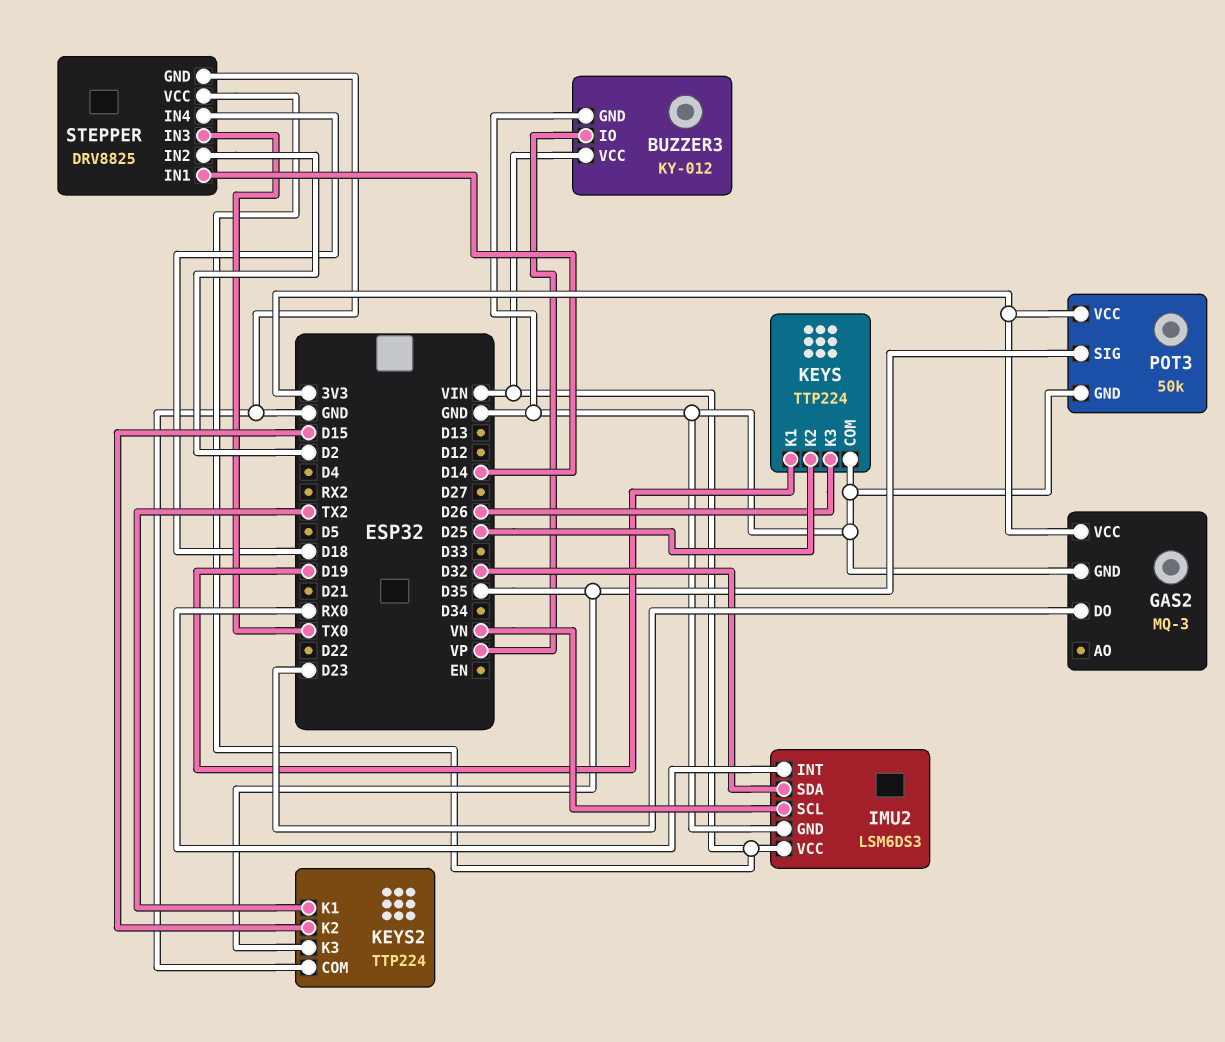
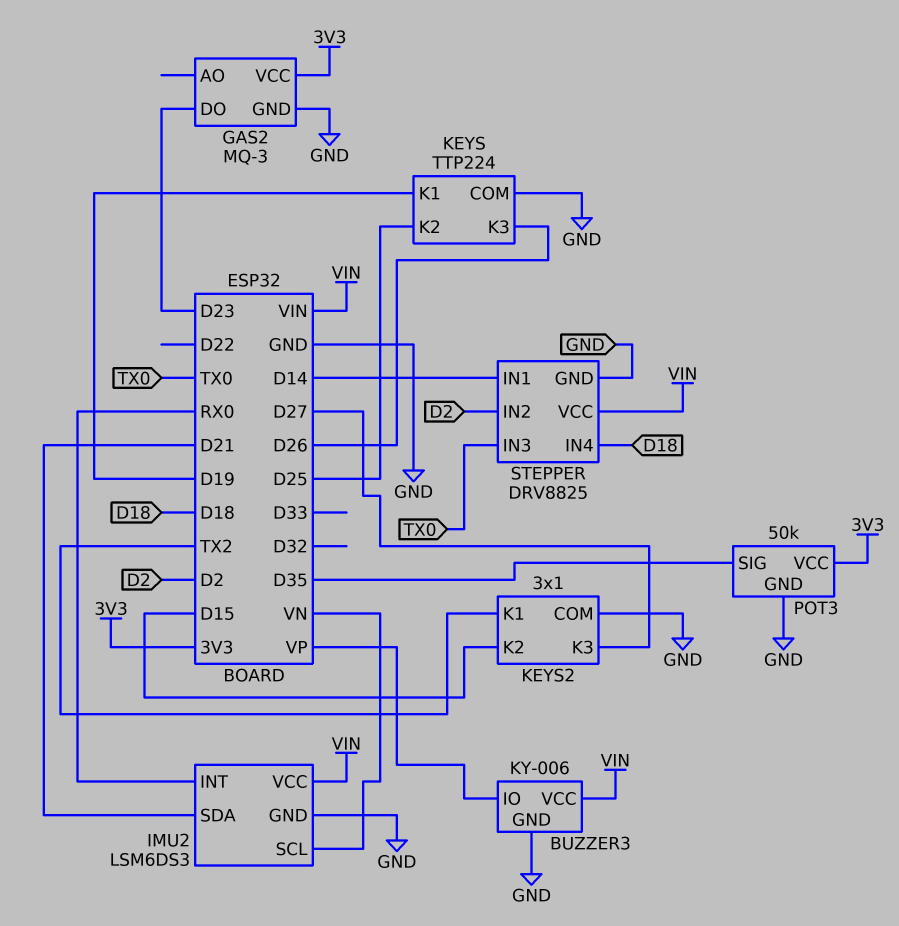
BUZZER3: KY-012 -> KY-006
IMU2 pin SDA: D32 -> D21
KEYS2: TTP224 -> 3x1
KEYS2 pin K3: D35 -> D27

